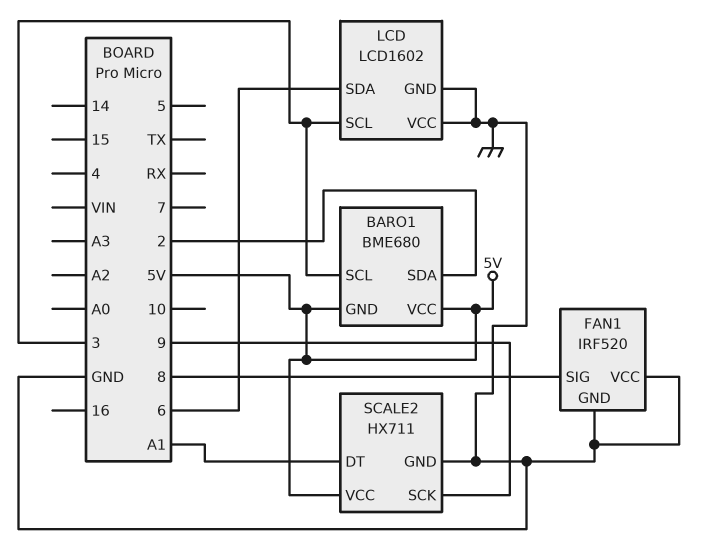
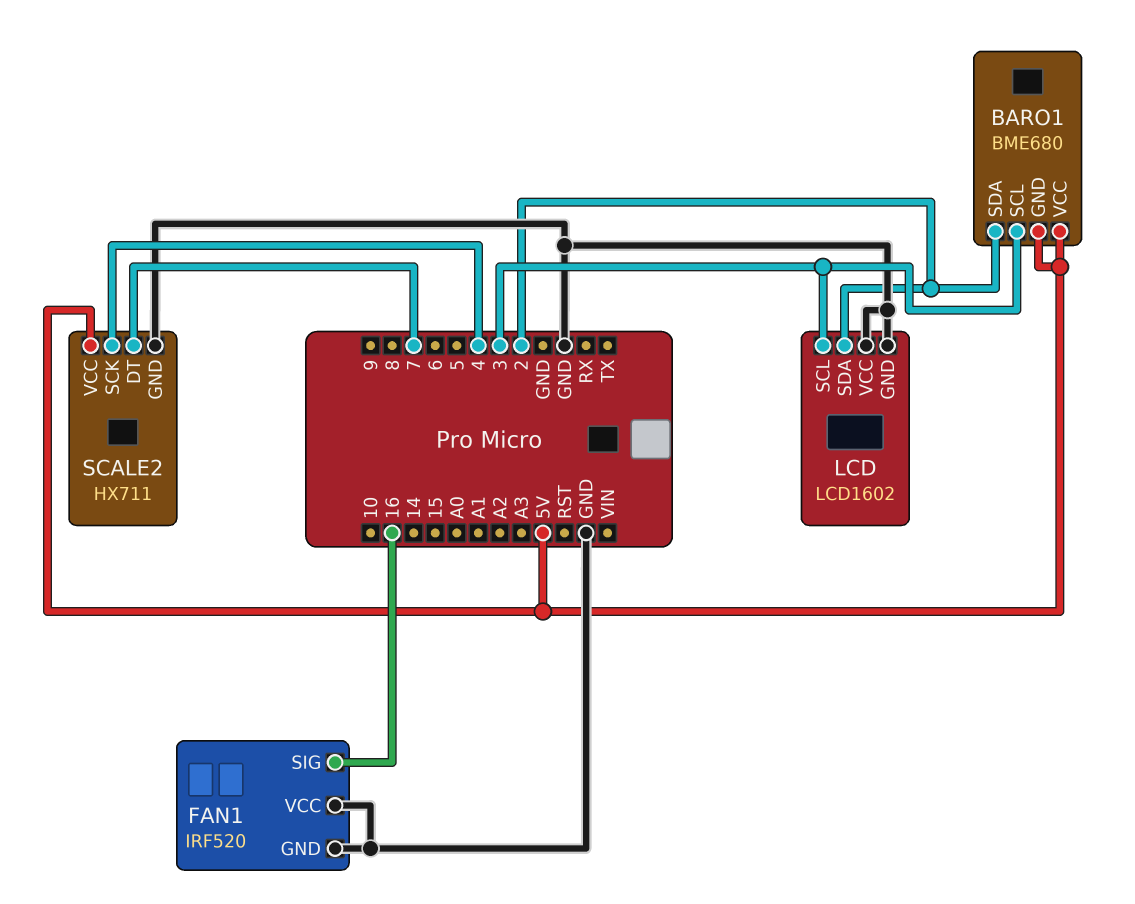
FAN1 pin SIG: 8 -> 16
LCD pin SDA: 6 -> 2
SCALE2 pin DT: A1 -> 7
SCALE2 pin SCK: 9 -> 4

